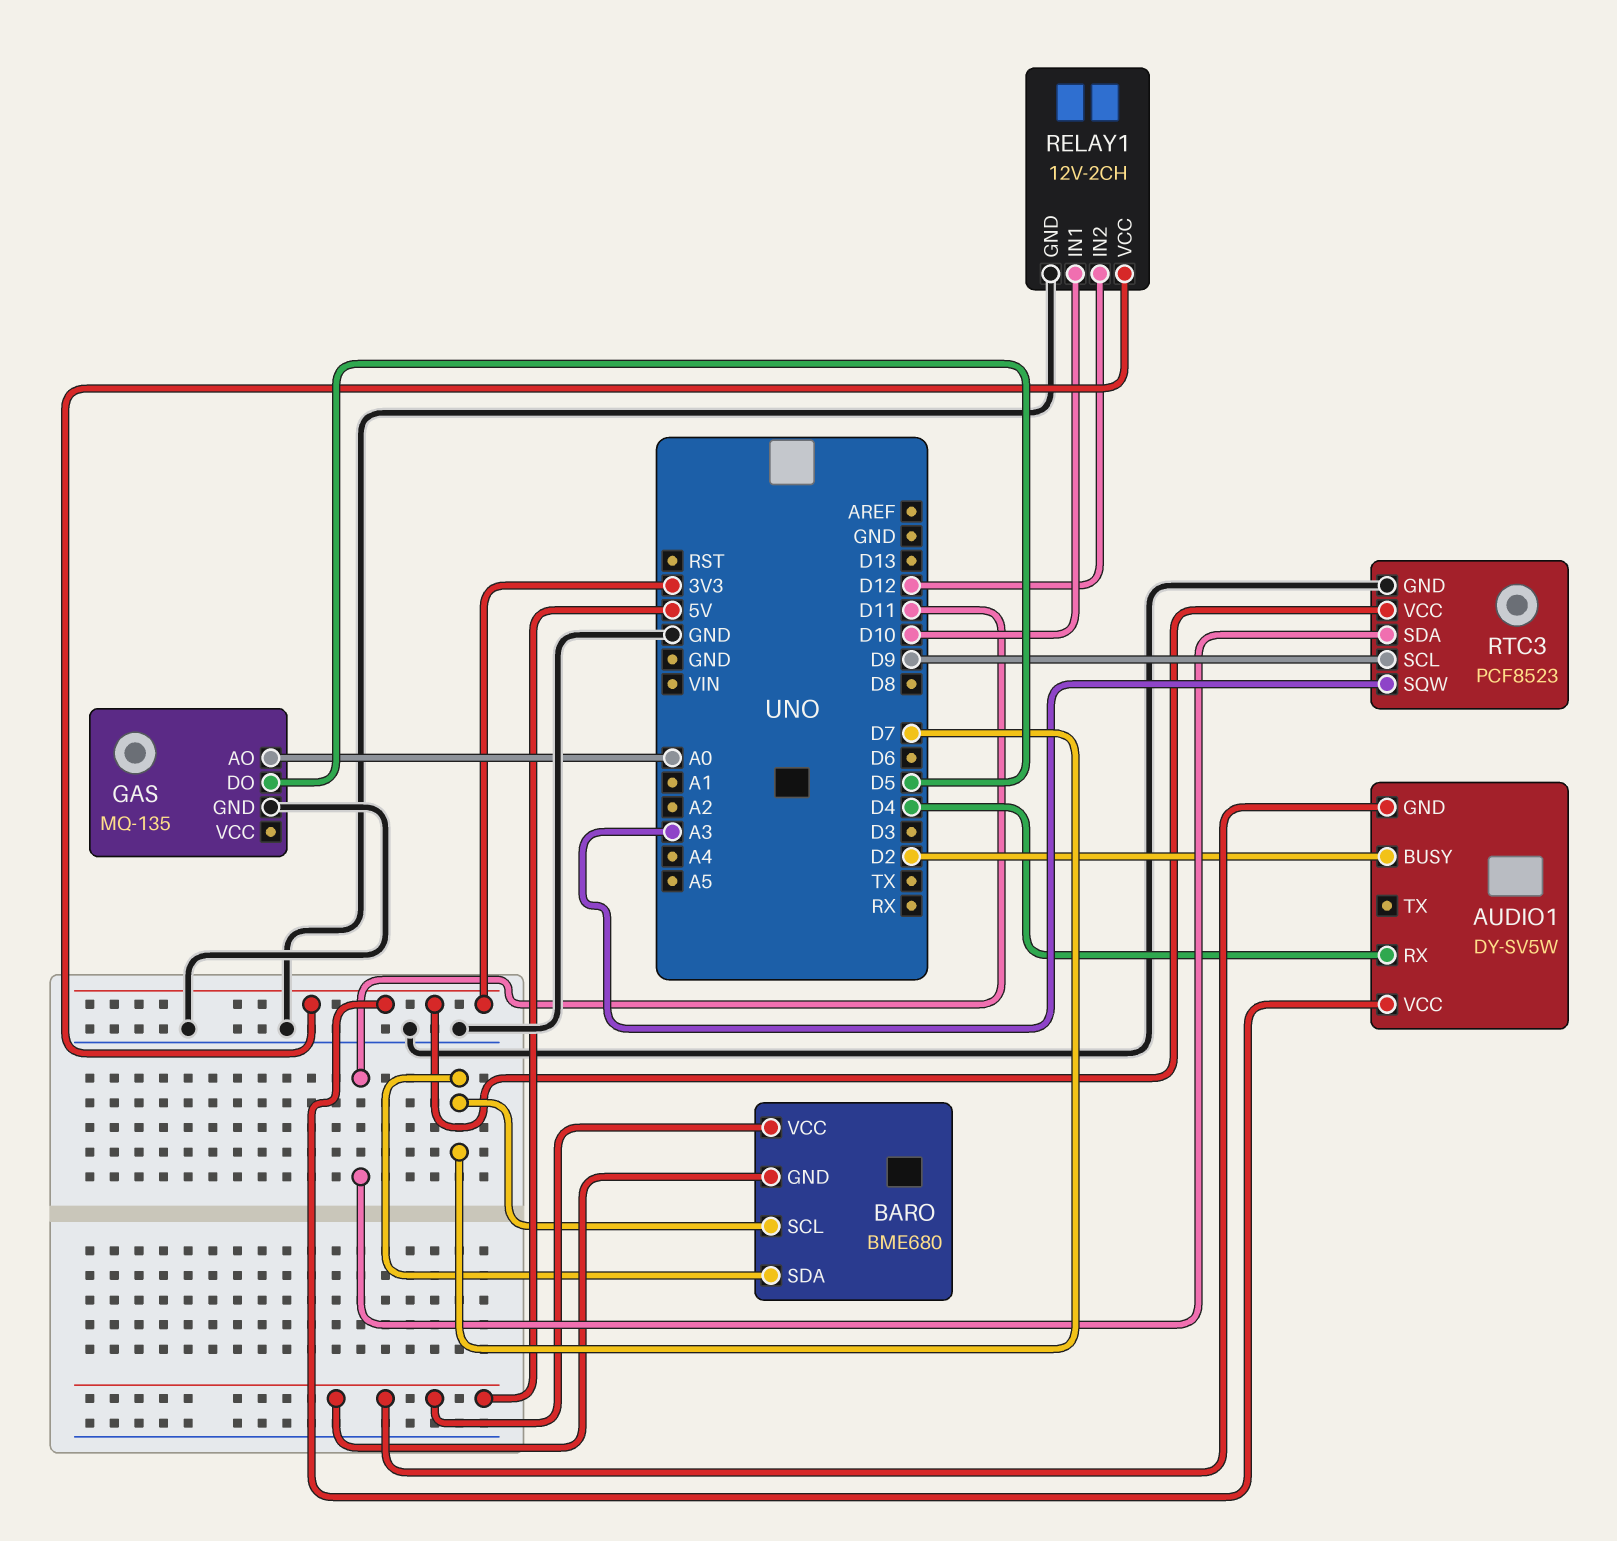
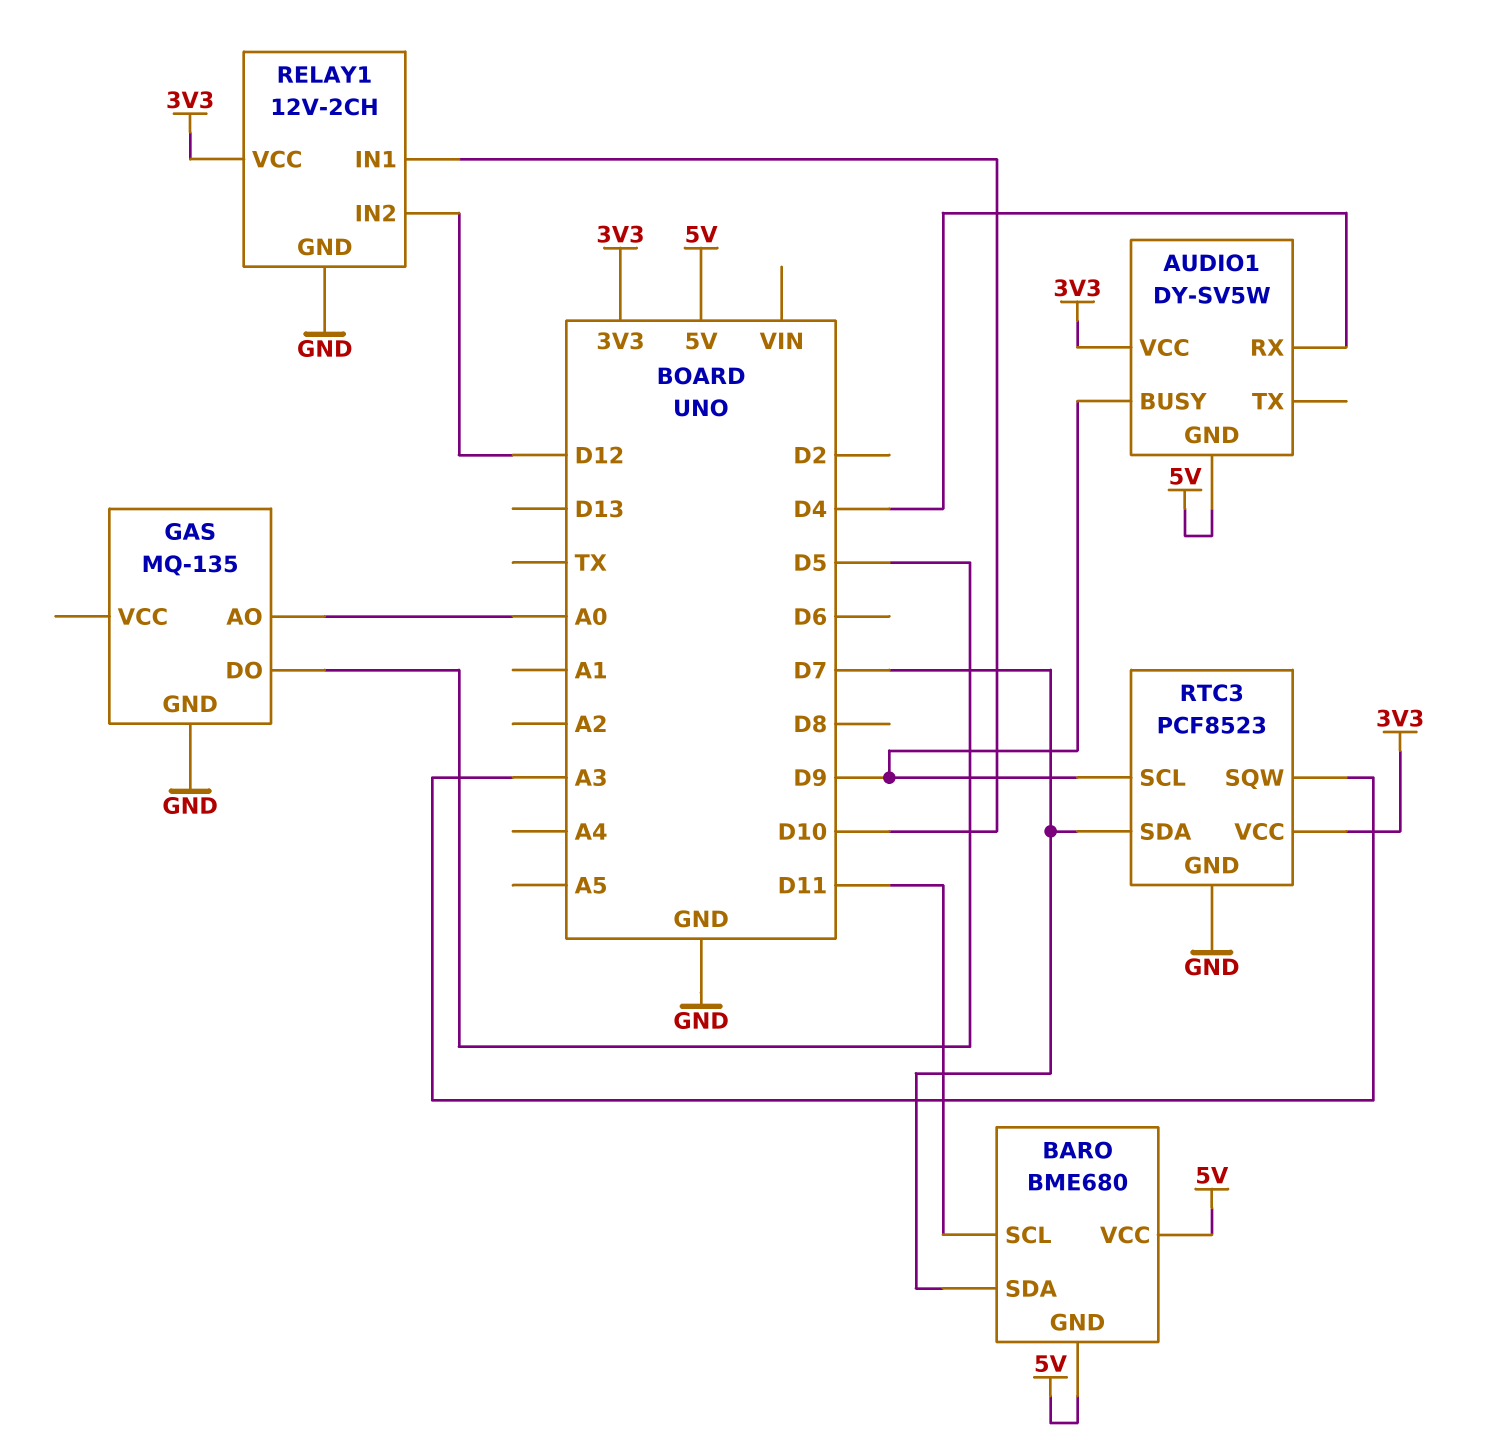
AUDIO1 pin BUSY: D2 -> D9
BARO pin SCL: D7 -> D11
RTC3 pin SDA: D11 -> D7

